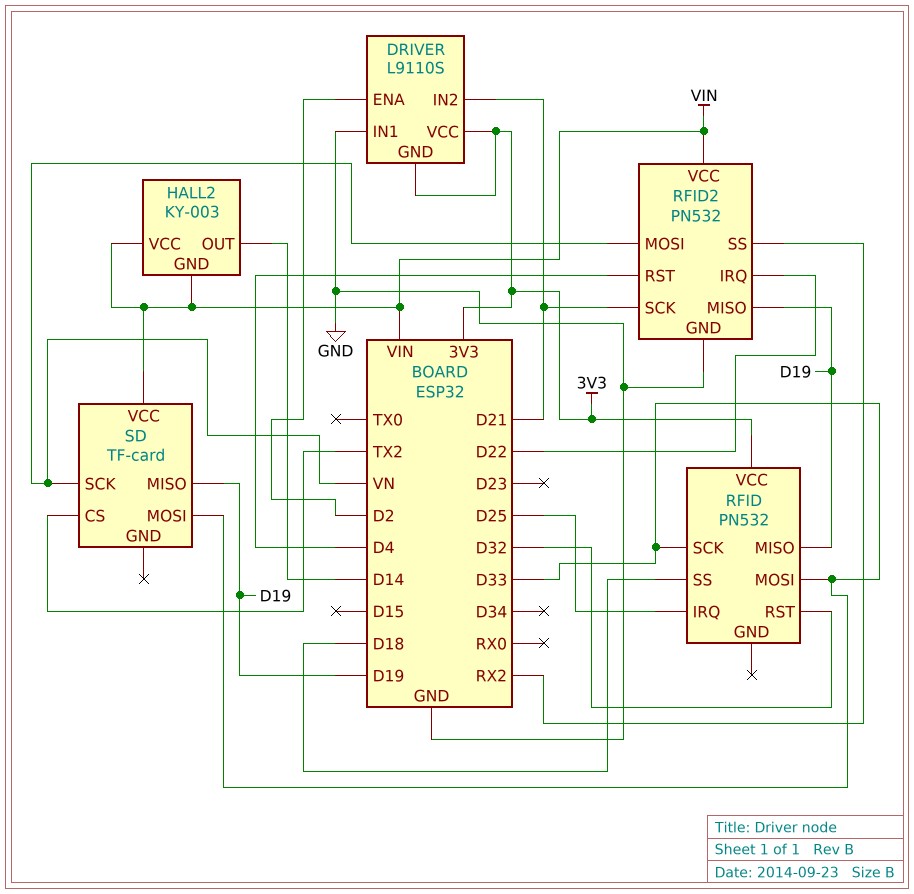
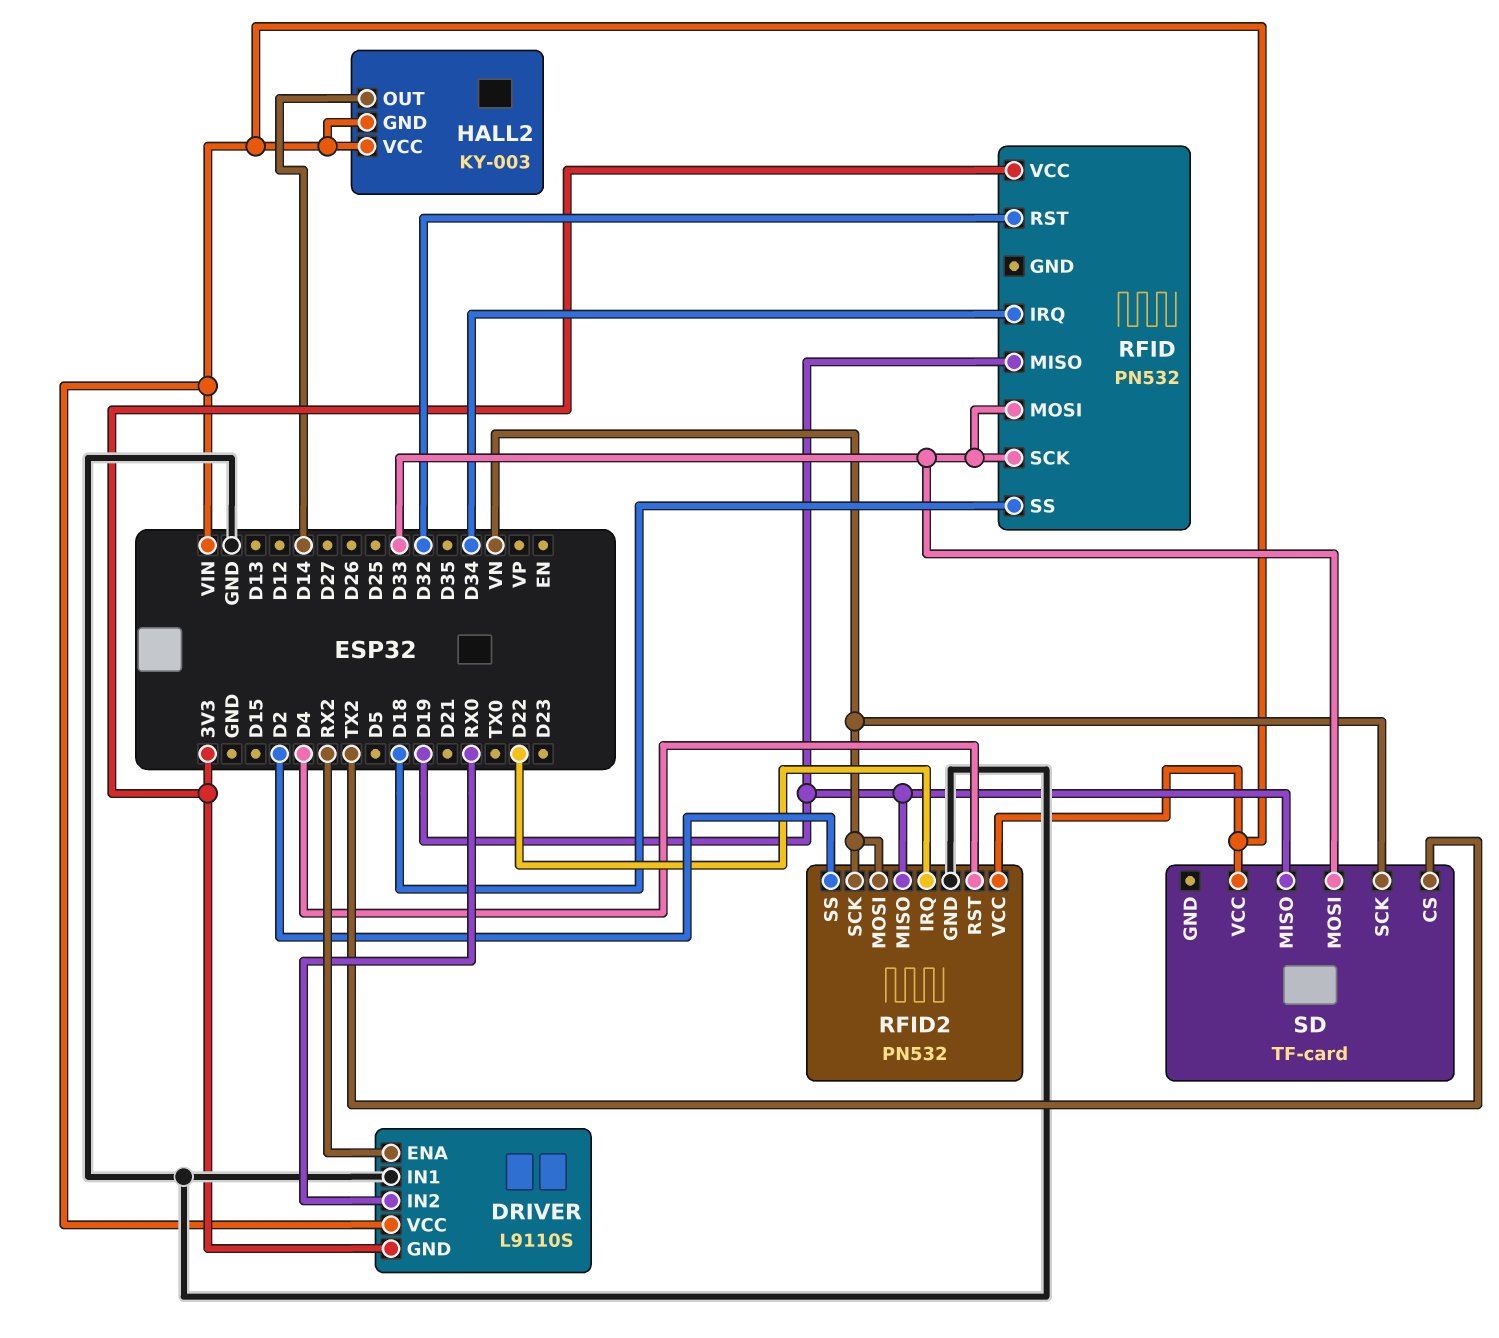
DRIVER pin ENA: D2 -> RX2
DRIVER pin IN2: D21 -> RX0
DRIVER pin VCC: 3V3 -> VIN
RFID pin IRQ: D25 -> D34
RFID2 pin SCK: D21 -> VN
RFID2 pin SS: RX2 -> D2

